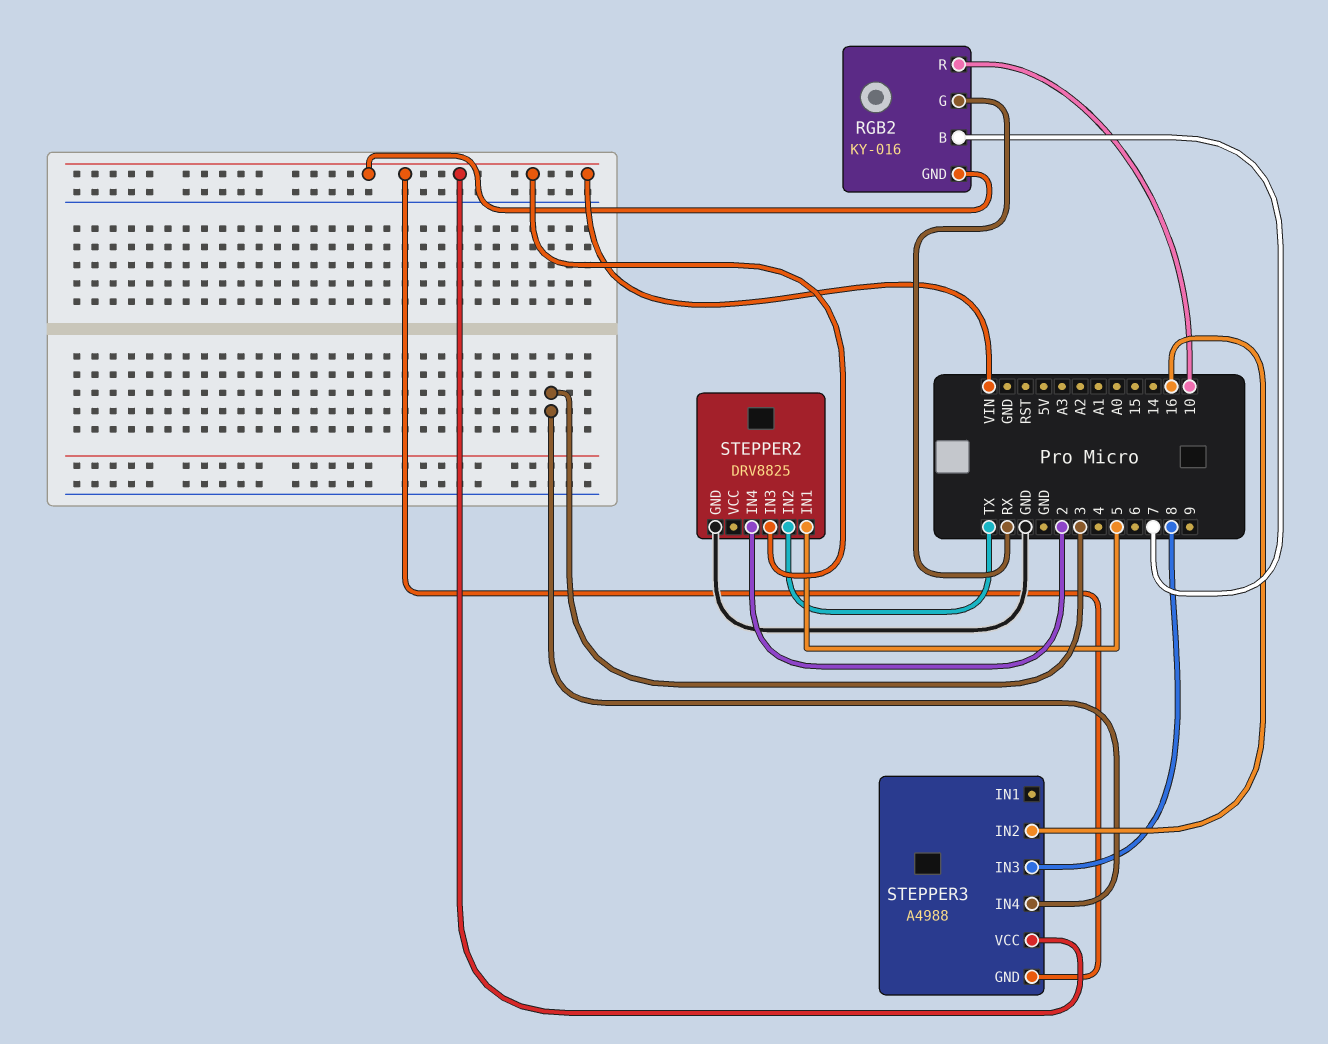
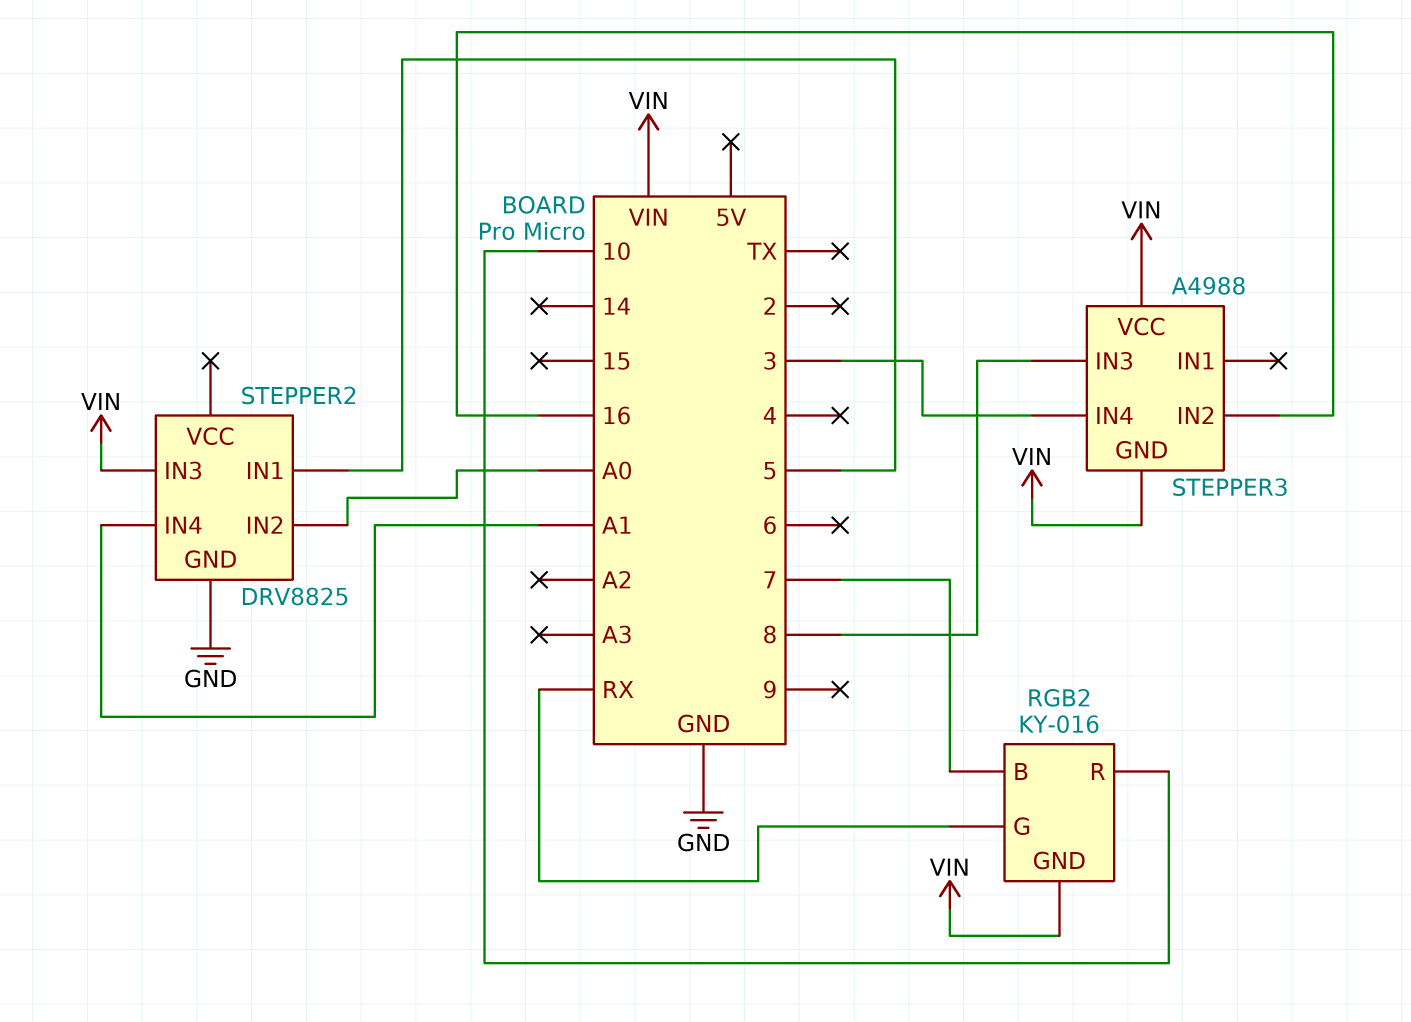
STEPPER2 pin IN2: TX -> A0
STEPPER2 pin IN4: 2 -> A1

